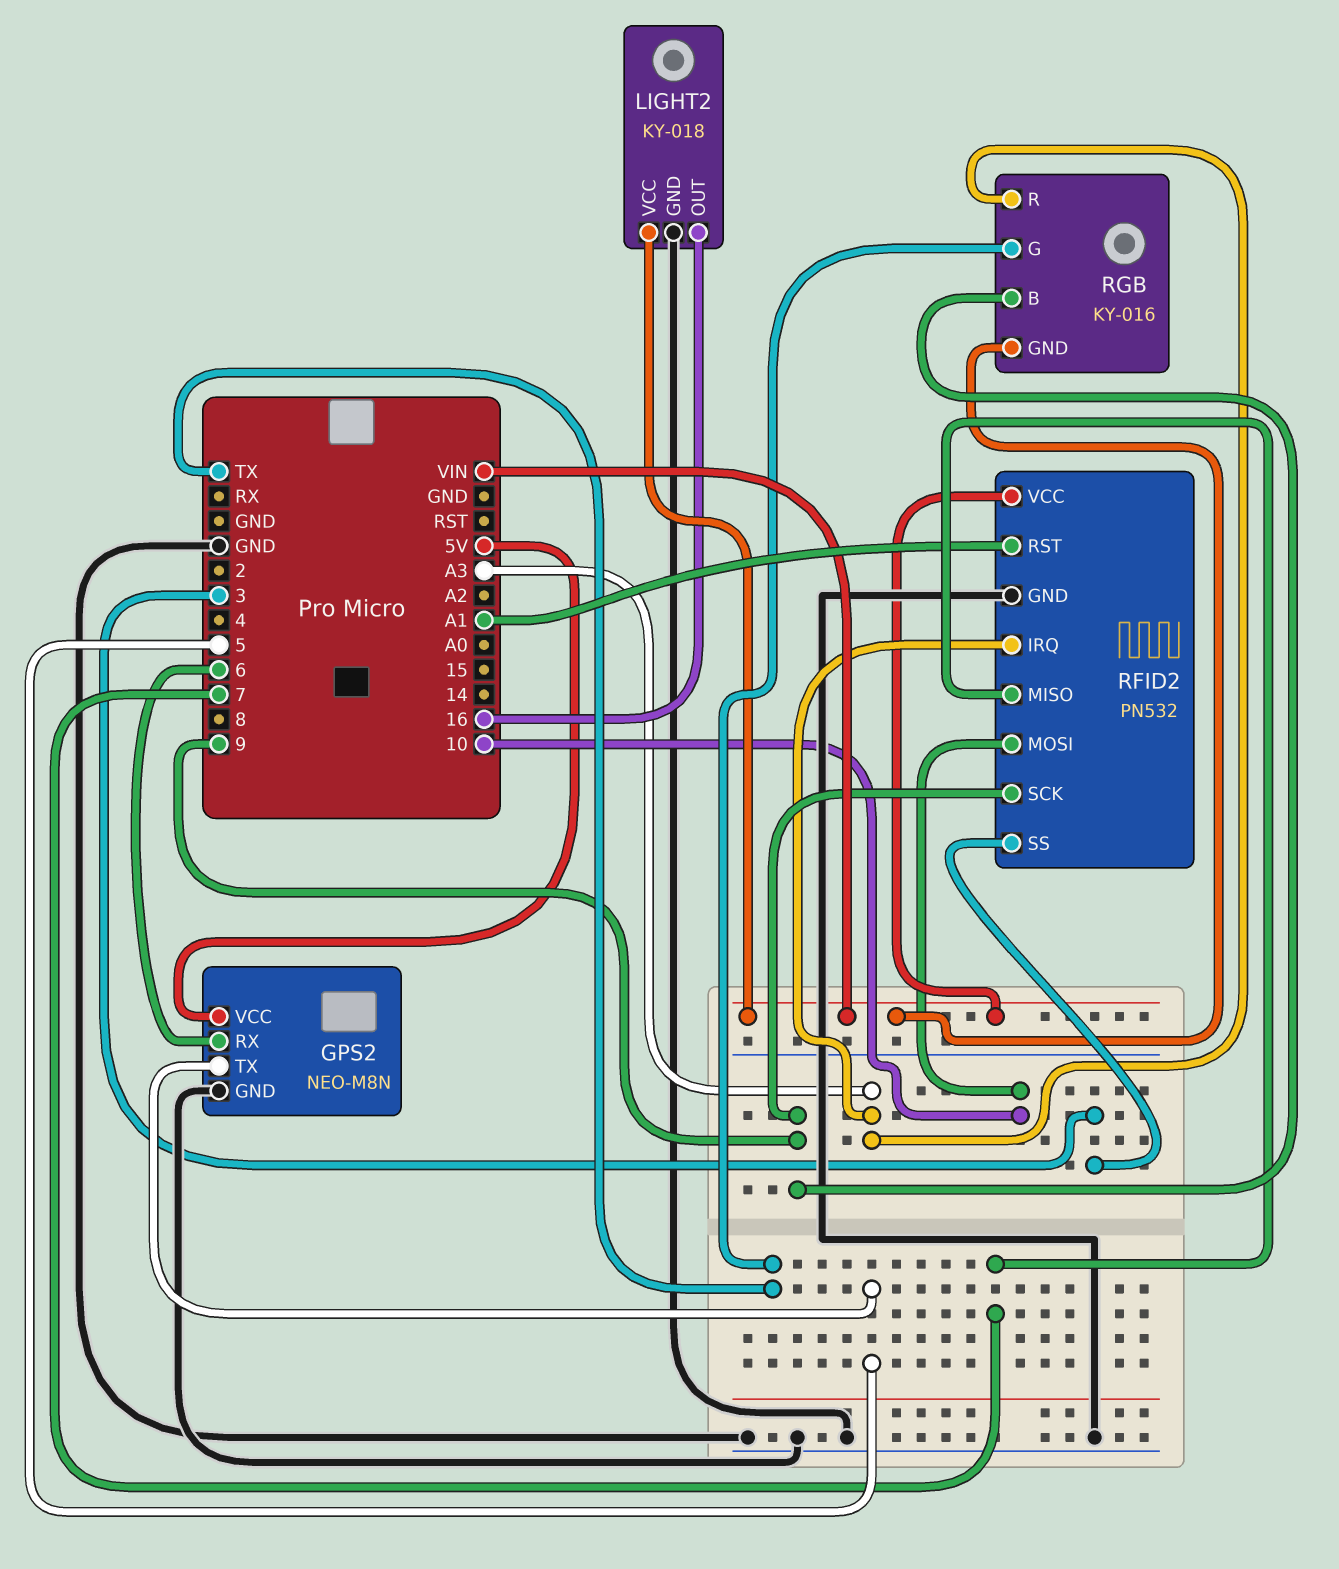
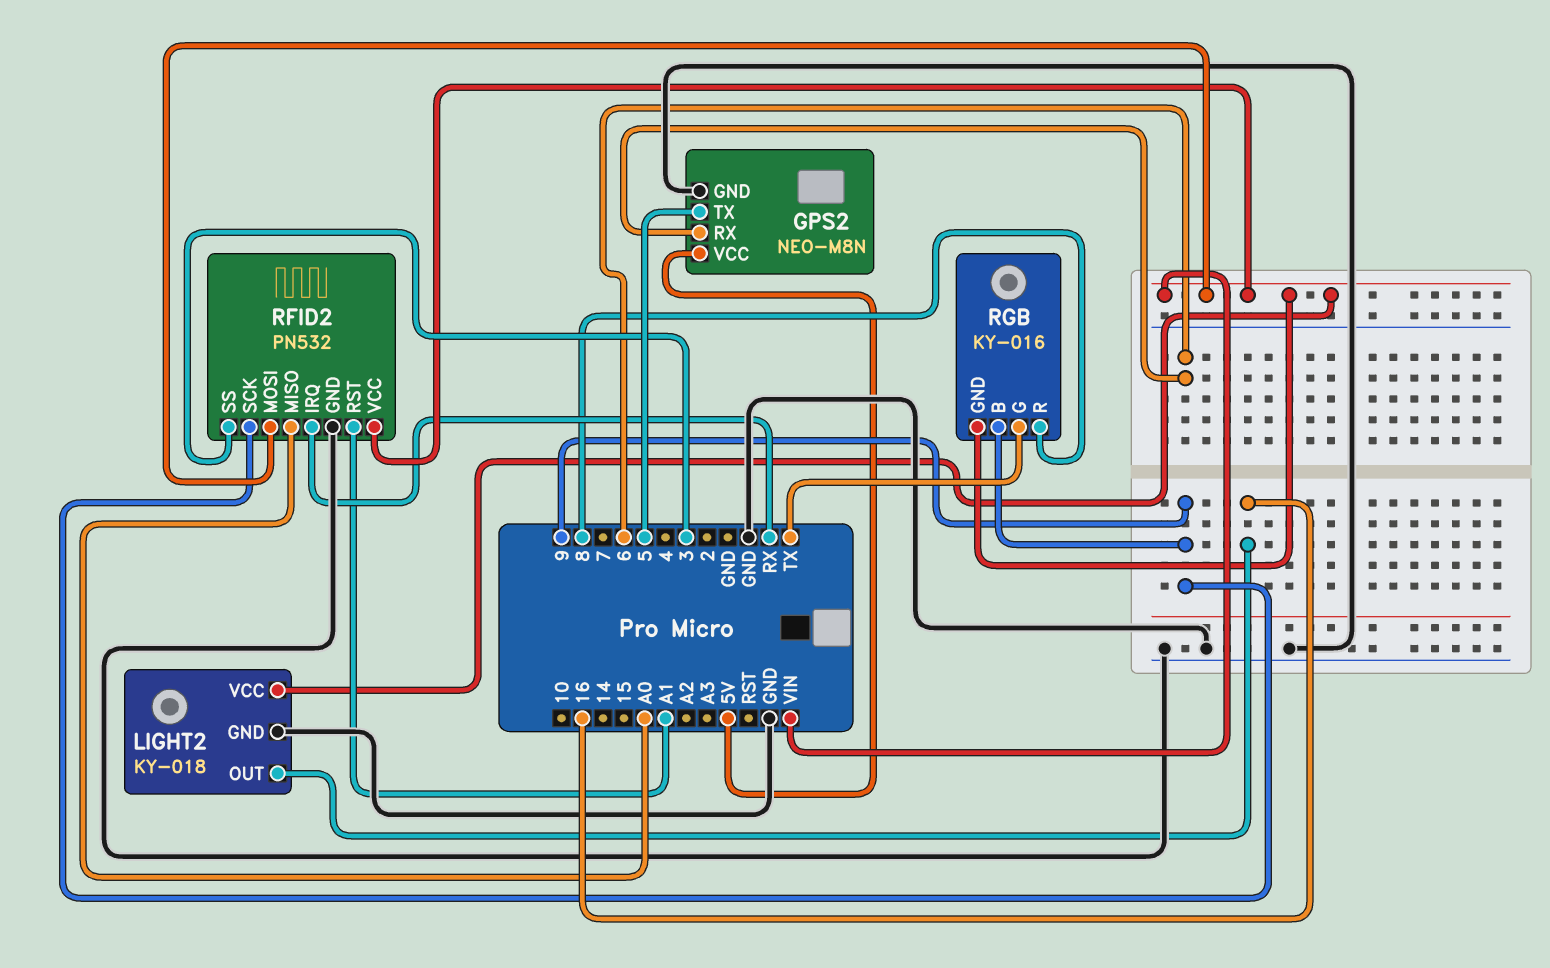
RFID2 pin IRQ: A3 -> RX
RFID2 pin MISO: 7 -> A0
RFID2 pin MOSI: 10 -> VIN
RGB pin R: A3 -> 8

